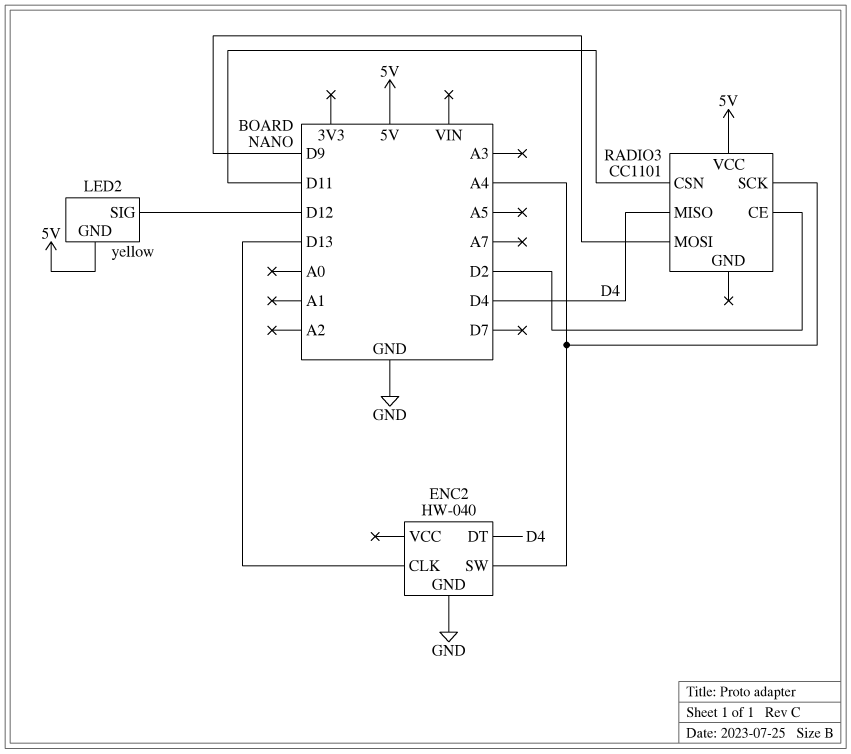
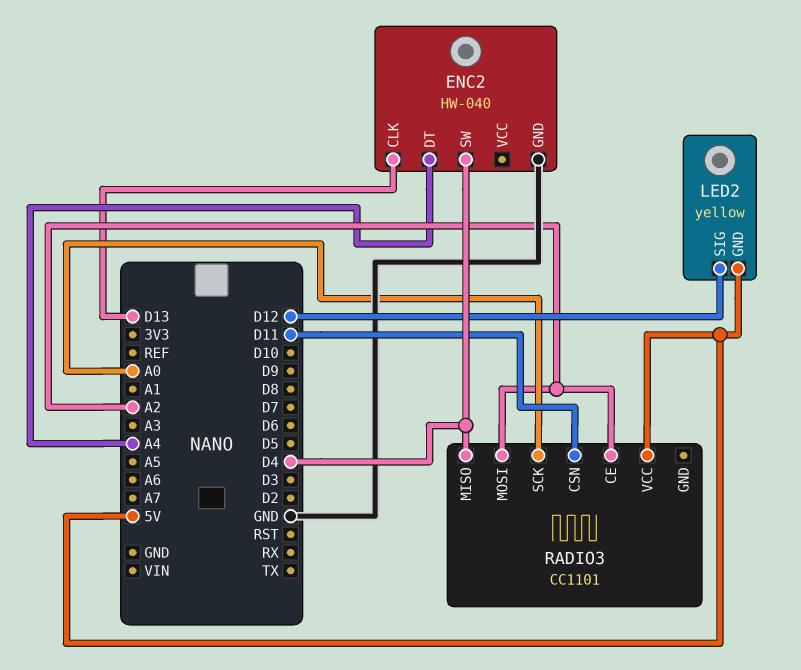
ENC2 pin DT: D4 -> A4
ENC2 pin SW: A4 -> D4
RADIO3 pin CE: D2 -> A2
RADIO3 pin MOSI: D9 -> A2
RADIO3 pin SCK: A4 -> A0

